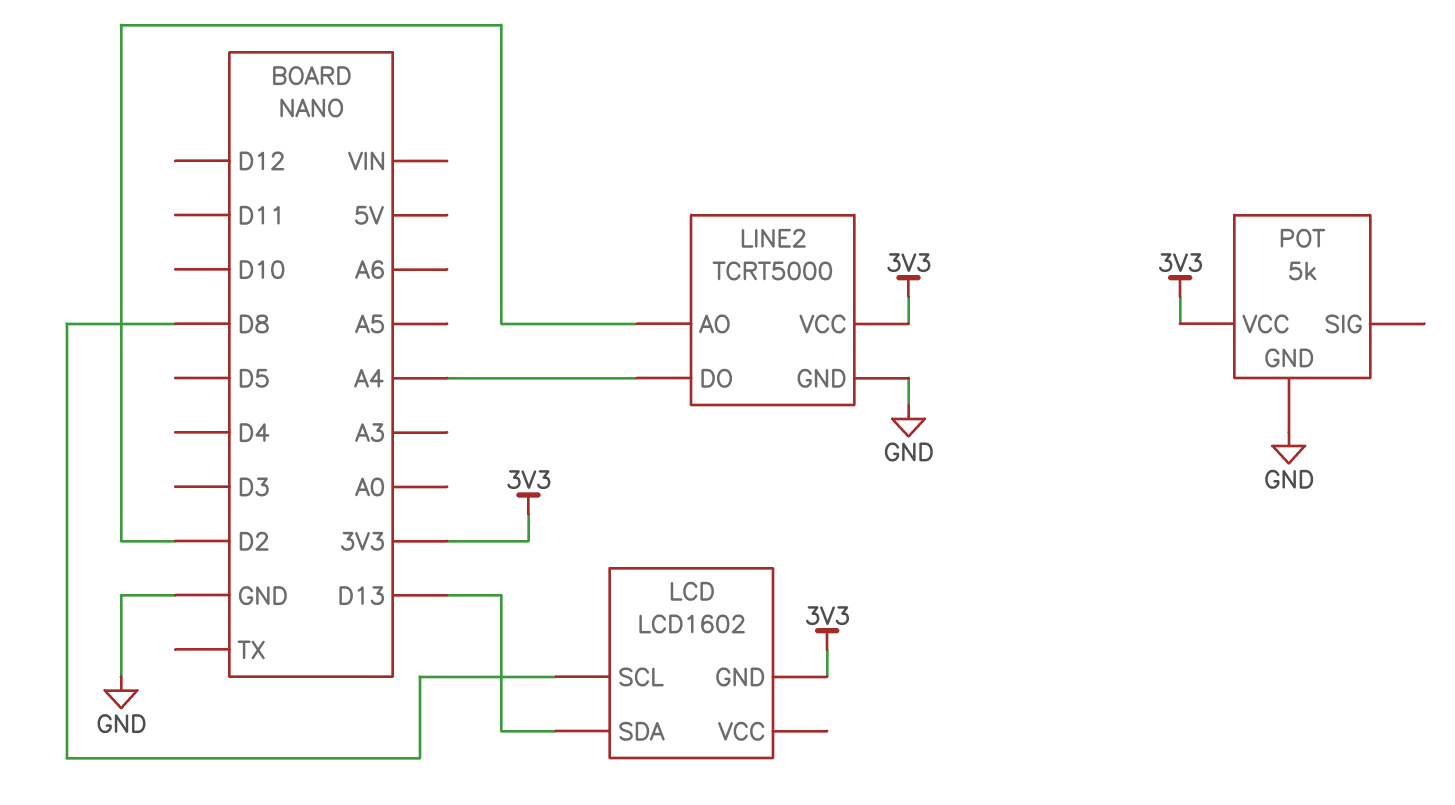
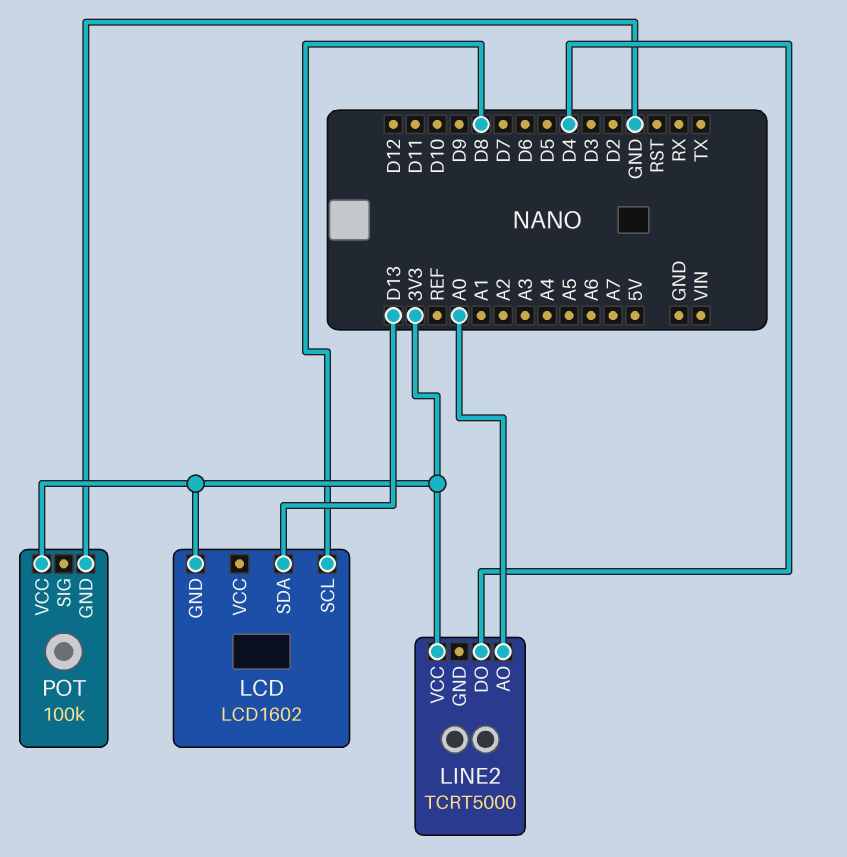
LINE2 pin AO: D2 -> A0
LINE2 pin DO: A4 -> D4
LINE2 pin GND: GND -> none
POT: 5k -> 100k

